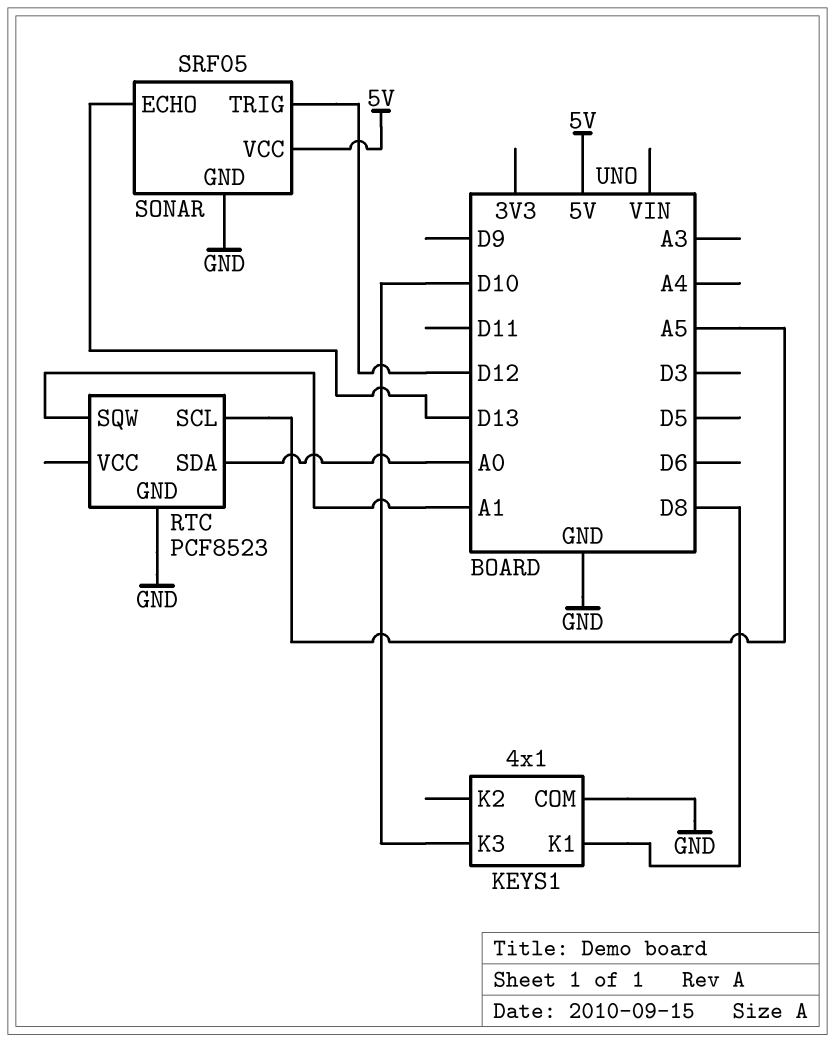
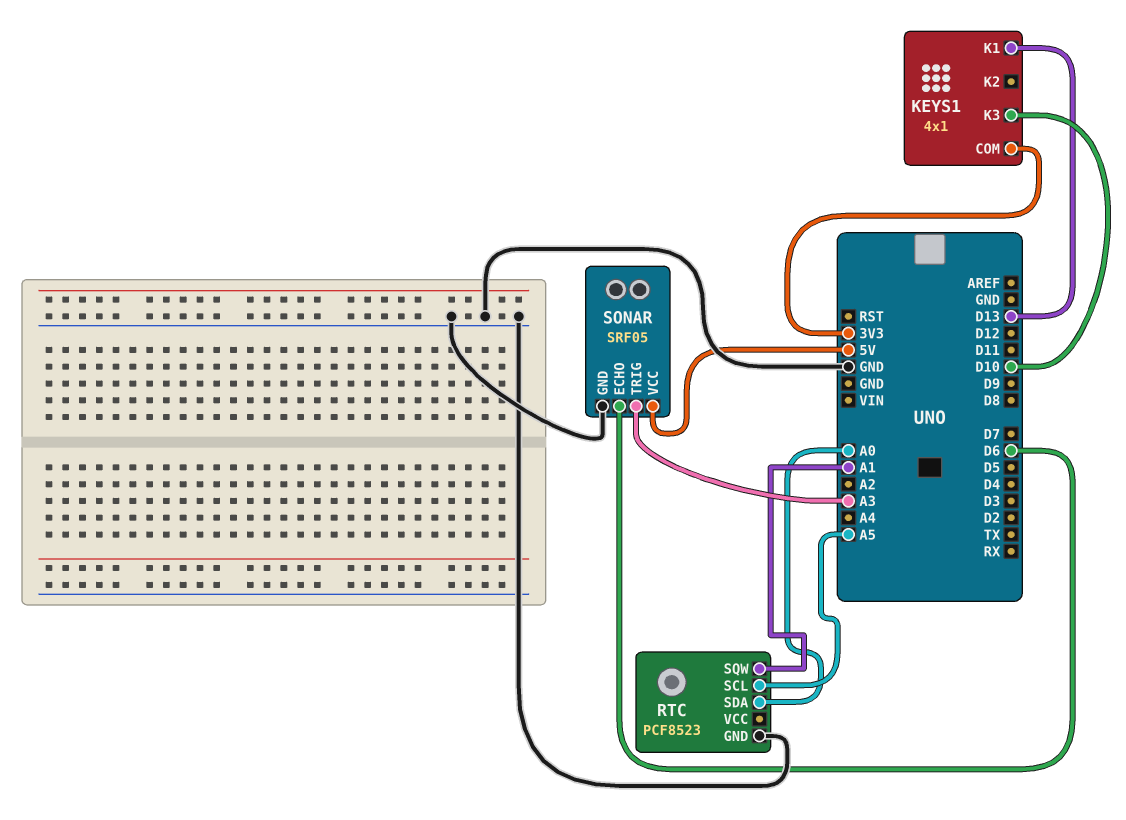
KEYS1 pin COM: GND -> 3V3
KEYS1 pin K1: D8 -> D13
SONAR pin ECHO: D13 -> D6
SONAR pin TRIG: D12 -> A3

